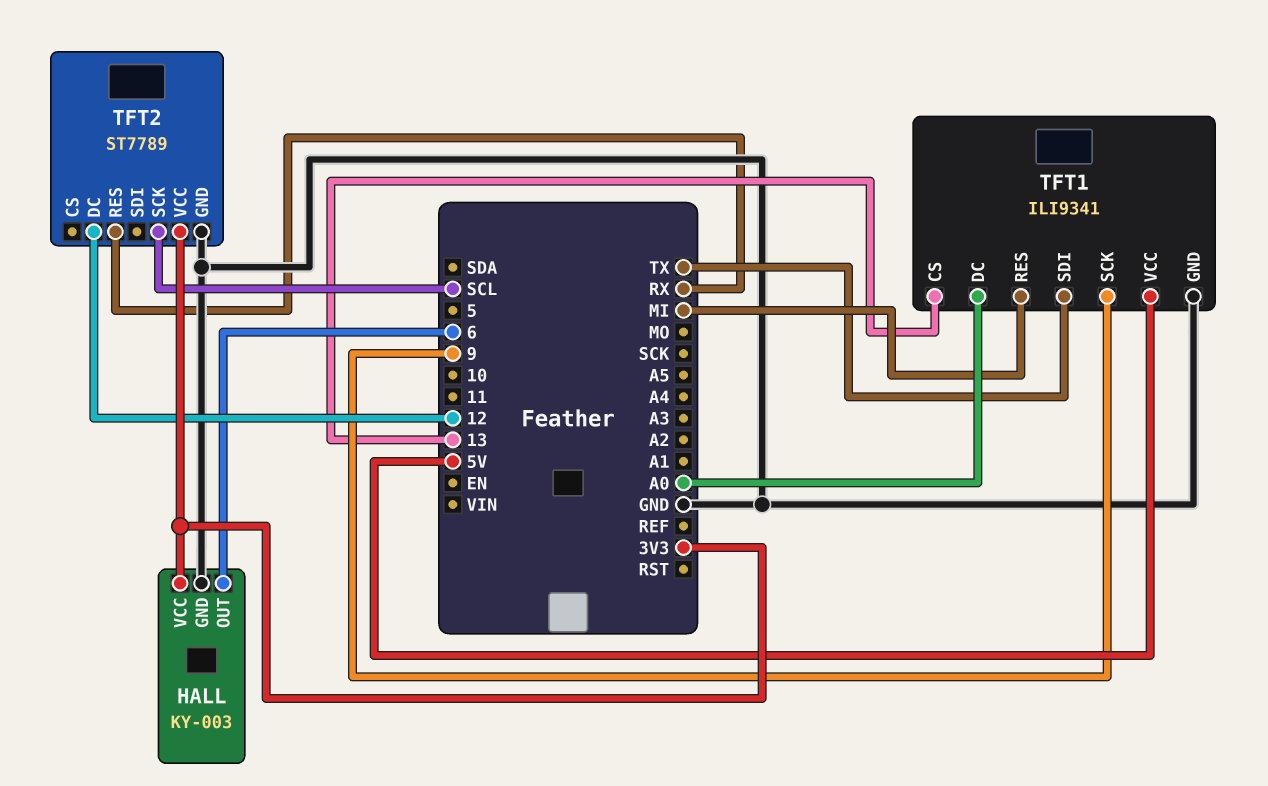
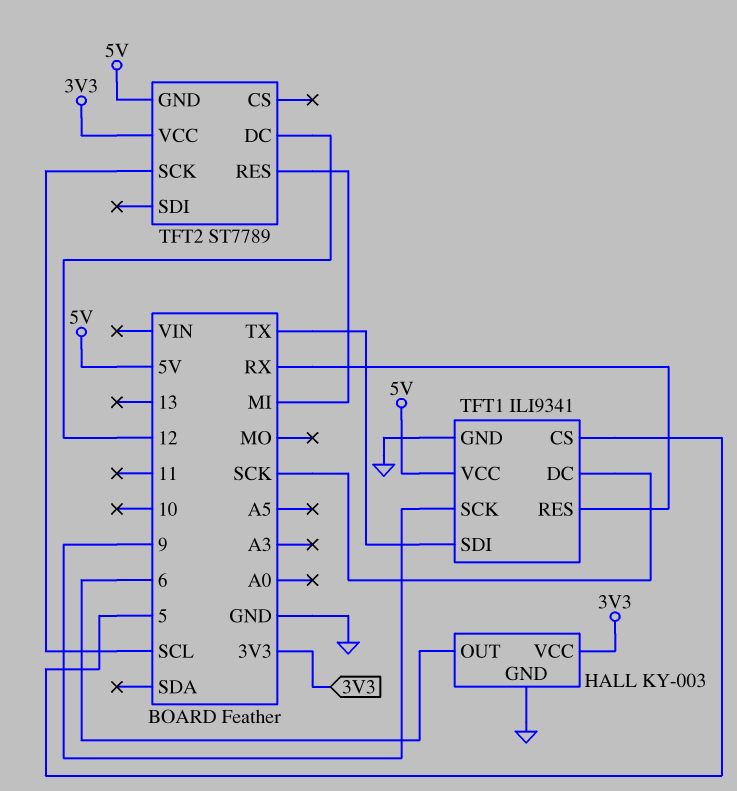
TFT1 pin CS: 13 -> 5
TFT1 pin DC: A0 -> SCK
TFT1 pin RES: MI -> RX
TFT2 pin GND: GND -> 5V
TFT2 pin RES: RX -> MI

